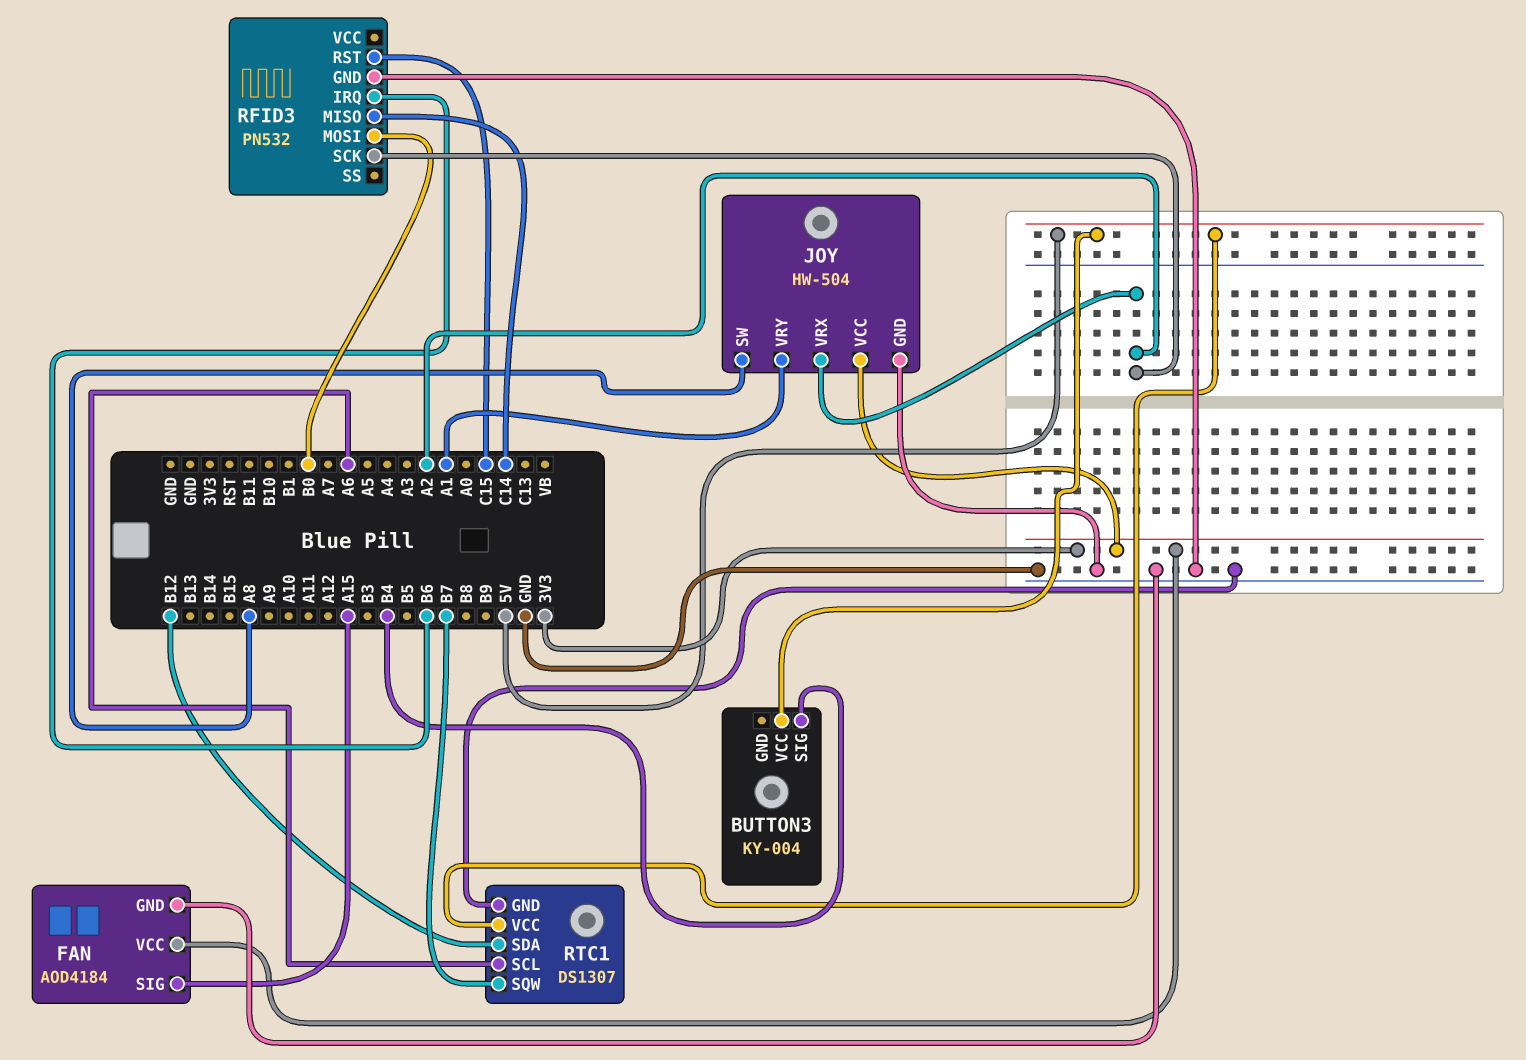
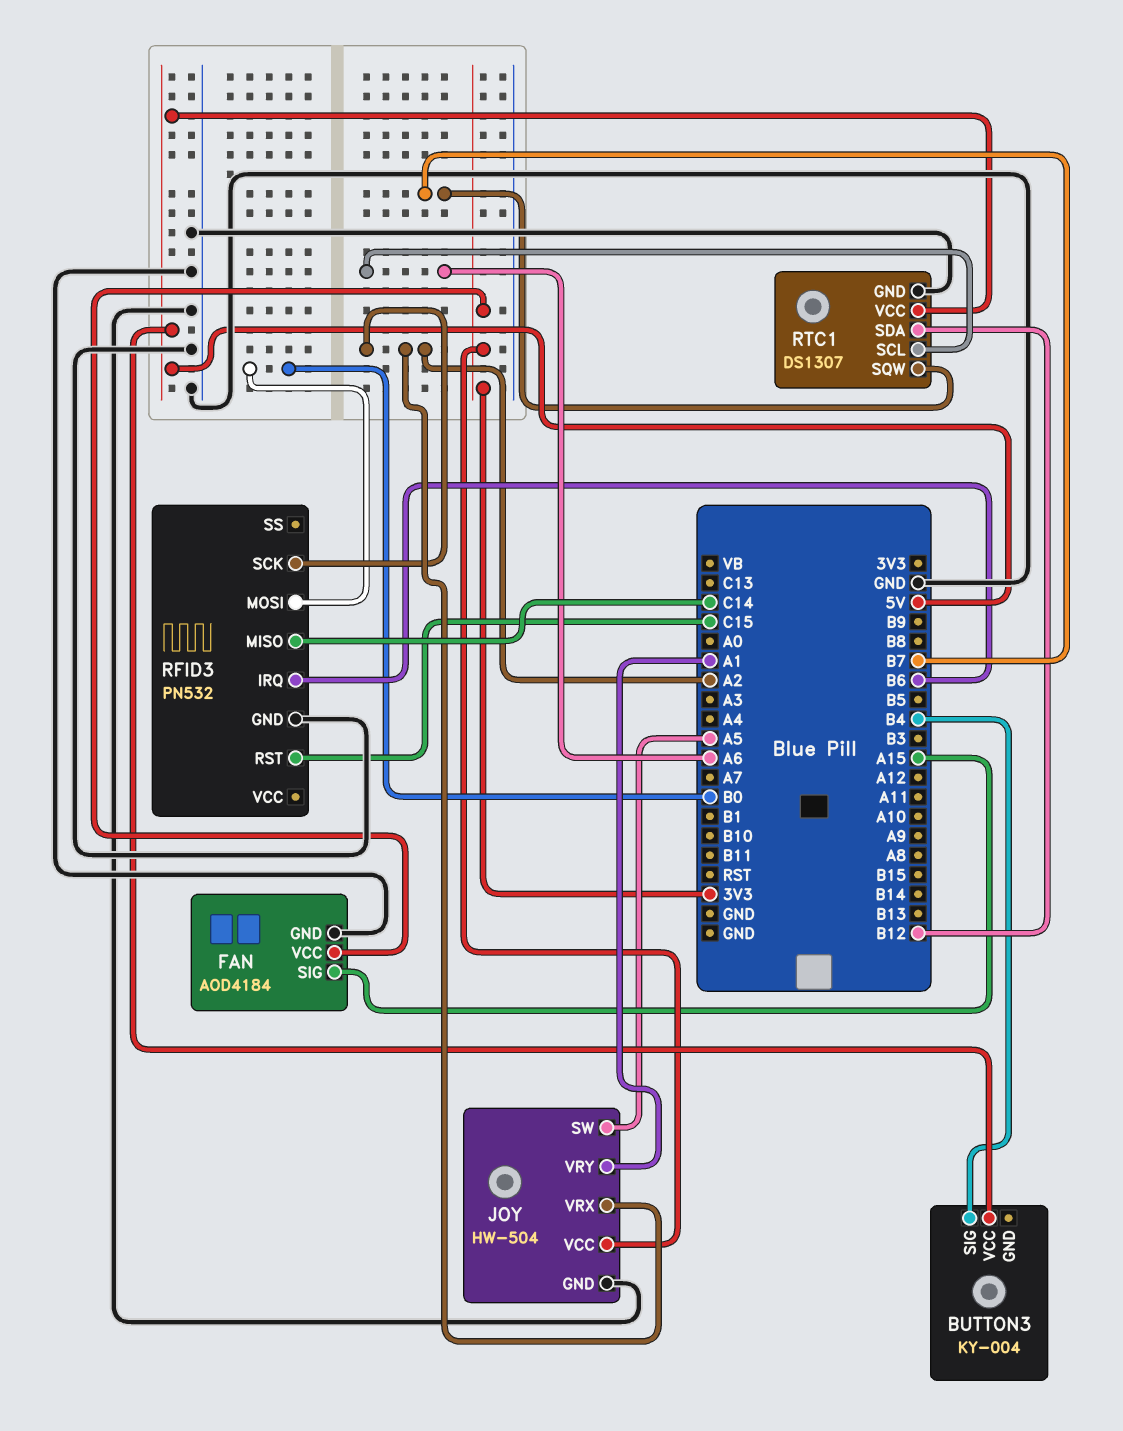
JOY pin SW: A8 -> A5

